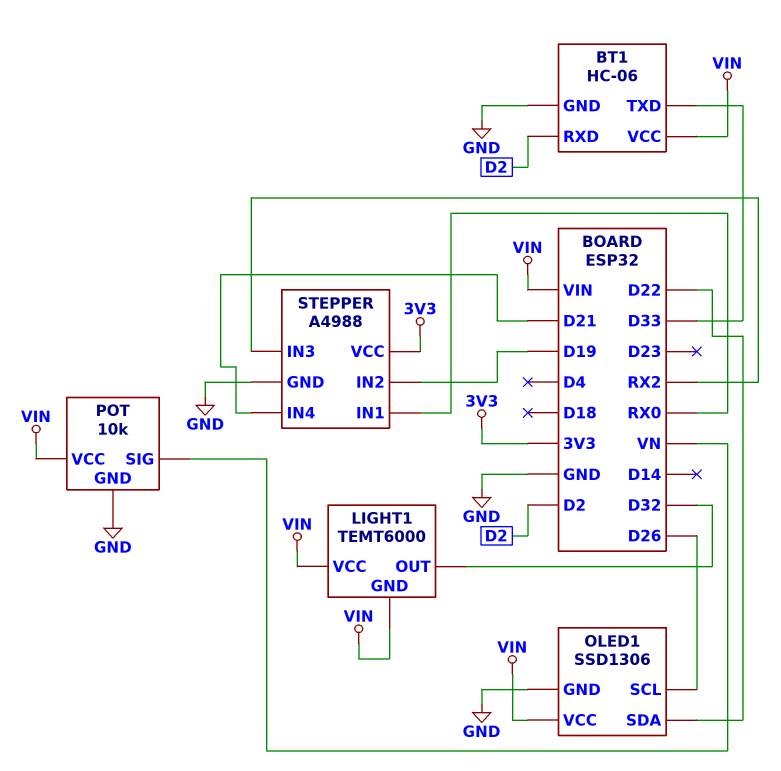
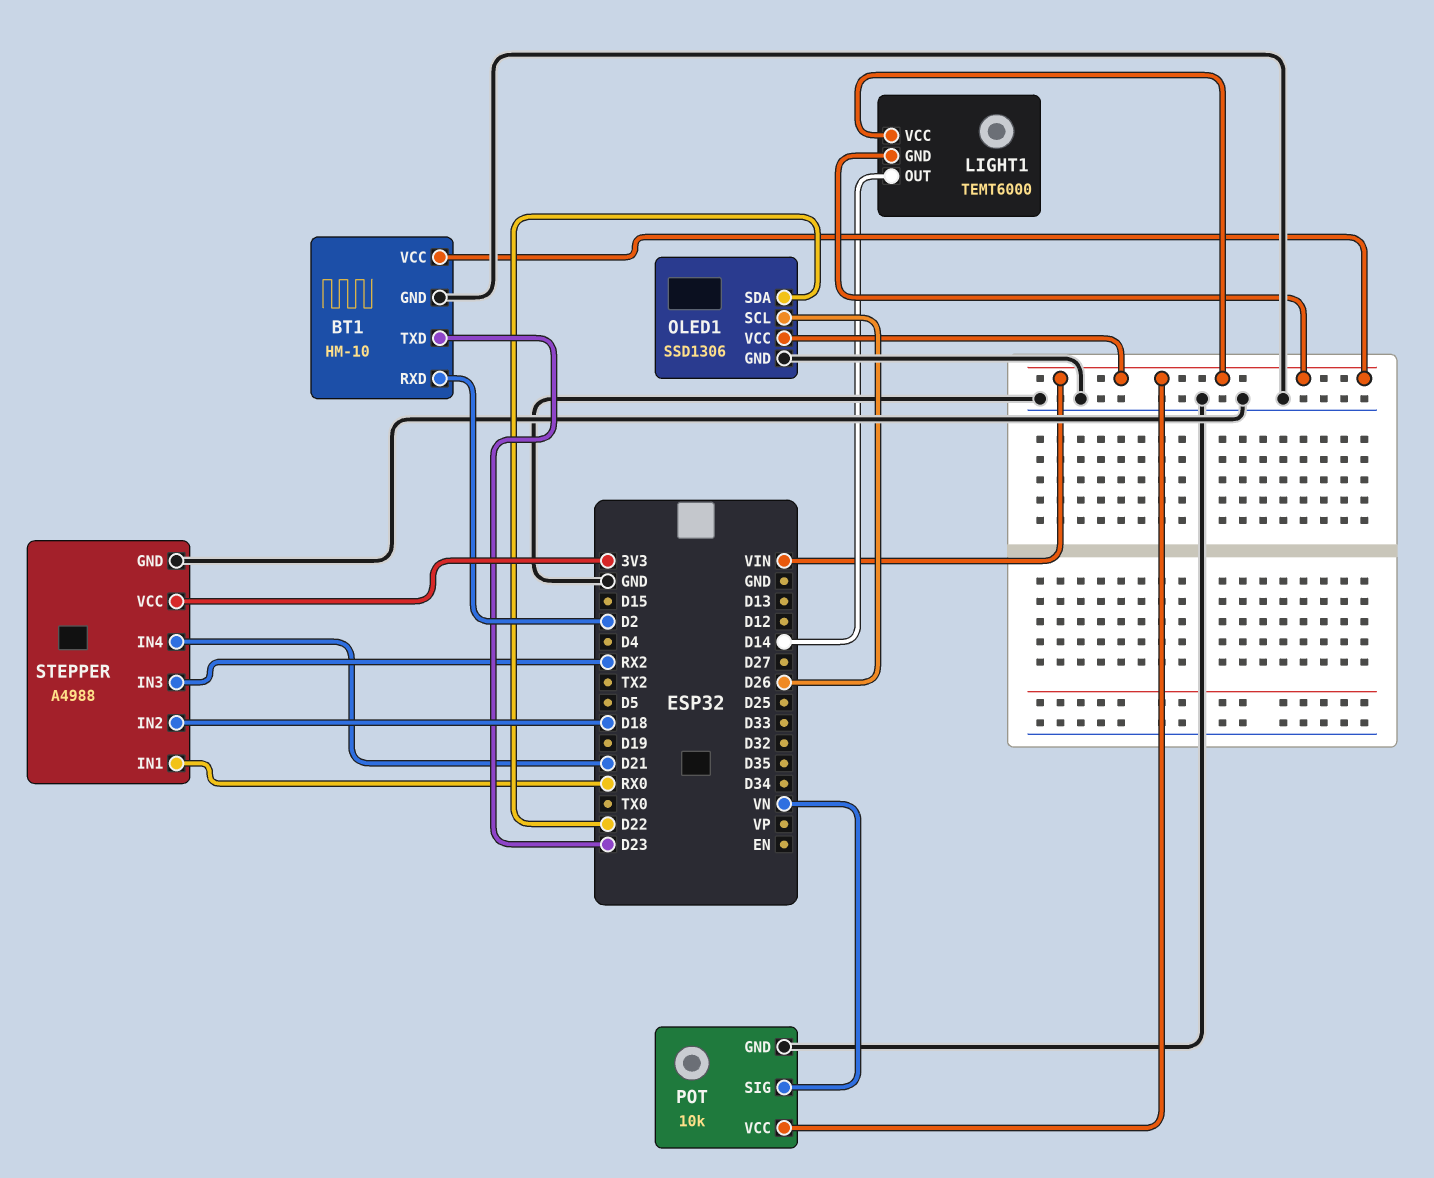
BT1: HC-06 -> HM-10
BT1 pin TXD: D33 -> D23
LIGHT1 pin OUT: D32 -> D14
STEPPER pin IN2: D19 -> D18

